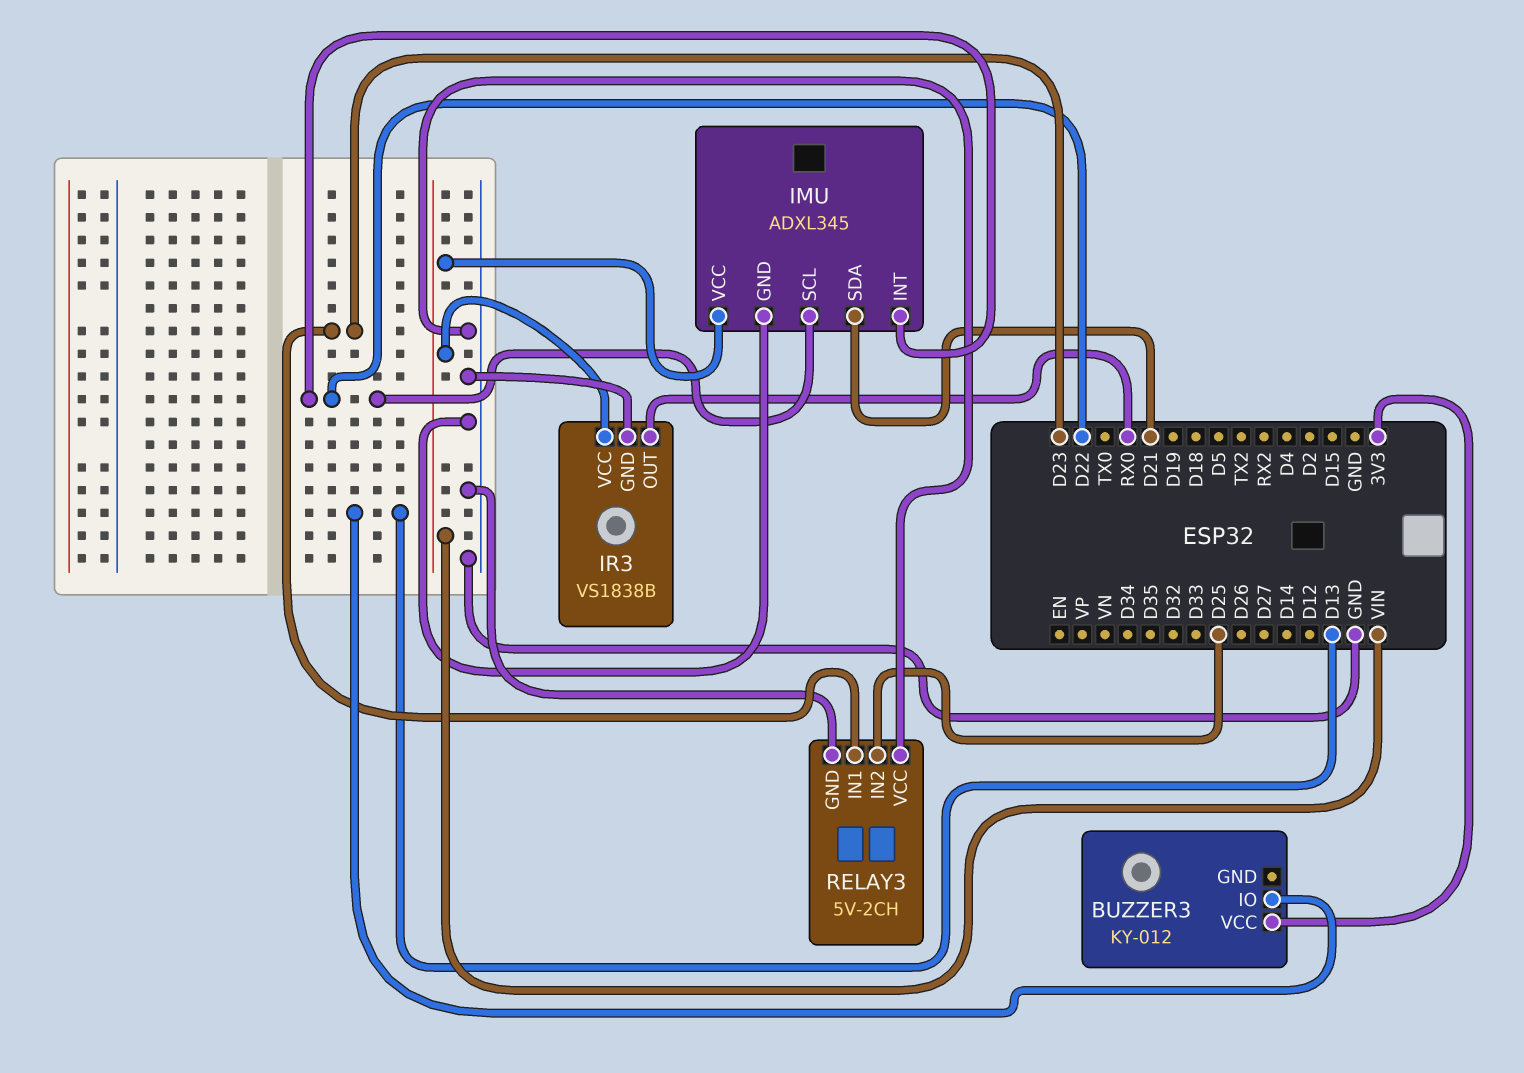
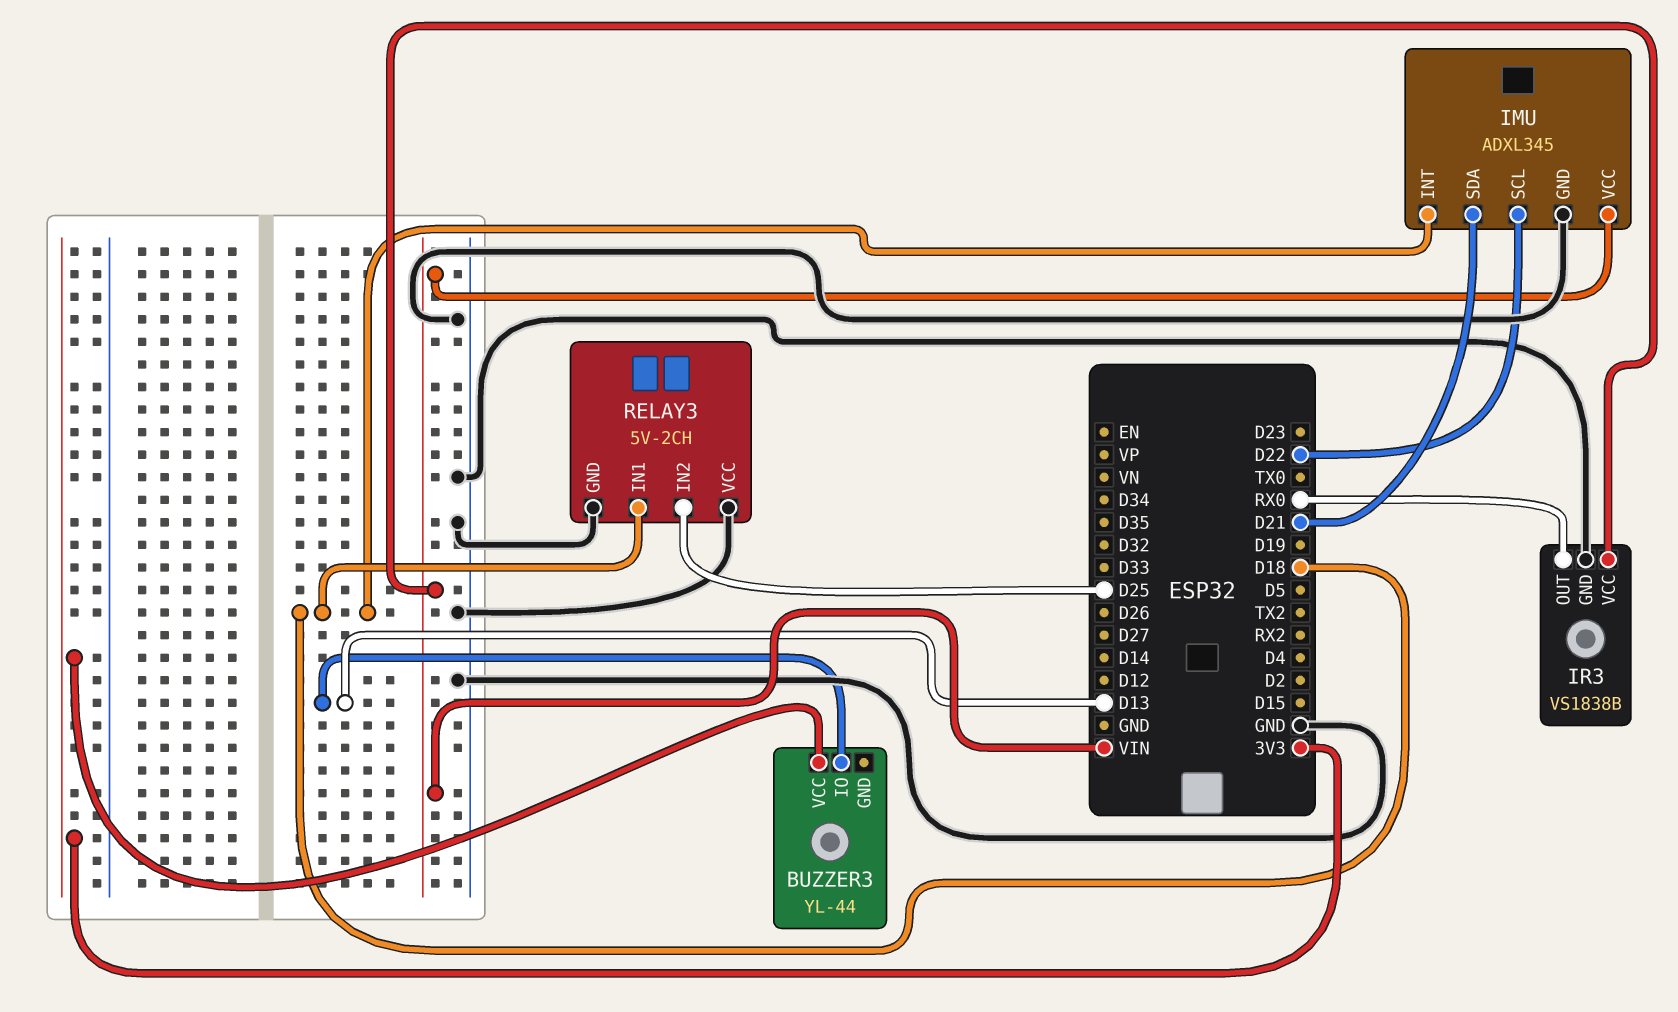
BUZZER3: KY-012 -> YL-44
IMU pin INT: D22 -> D18
RELAY3 pin IN1: D23 -> D18

